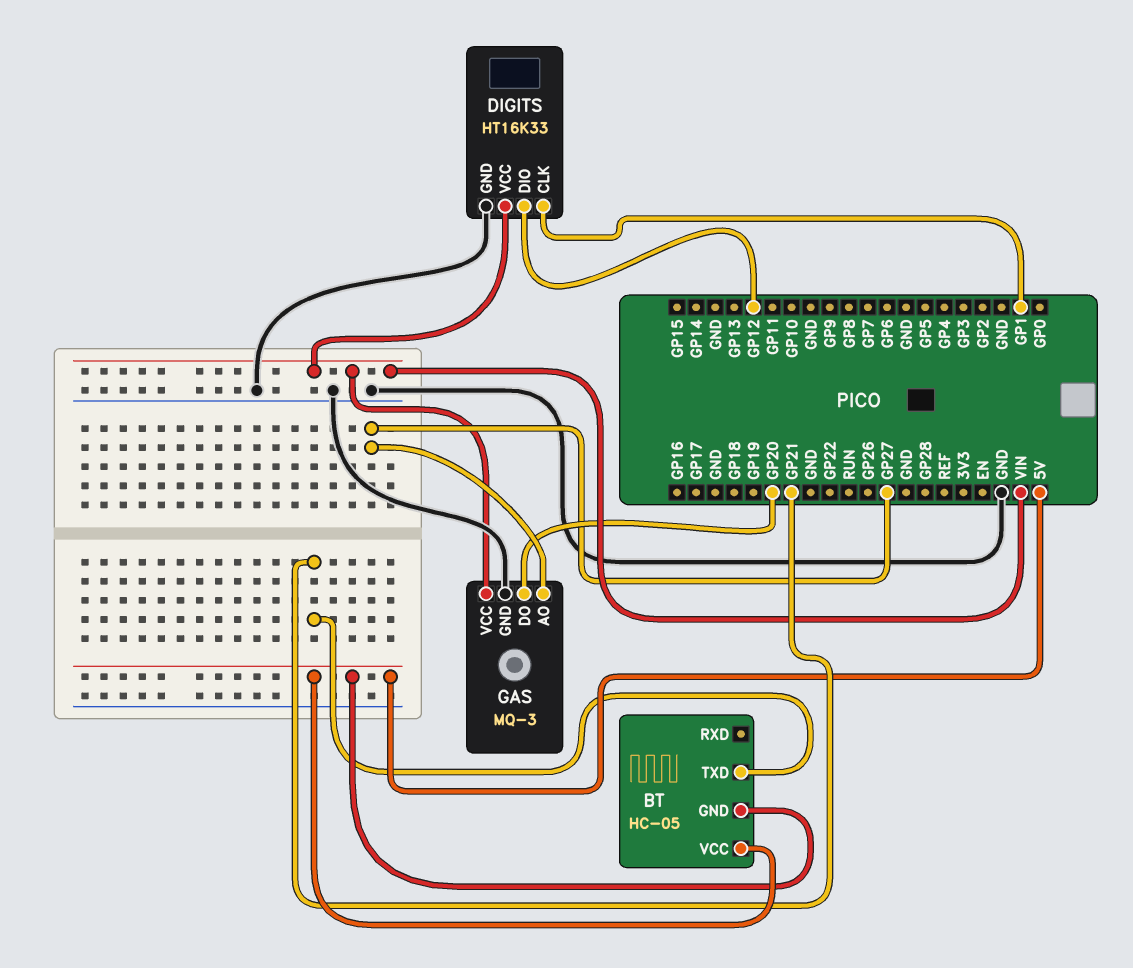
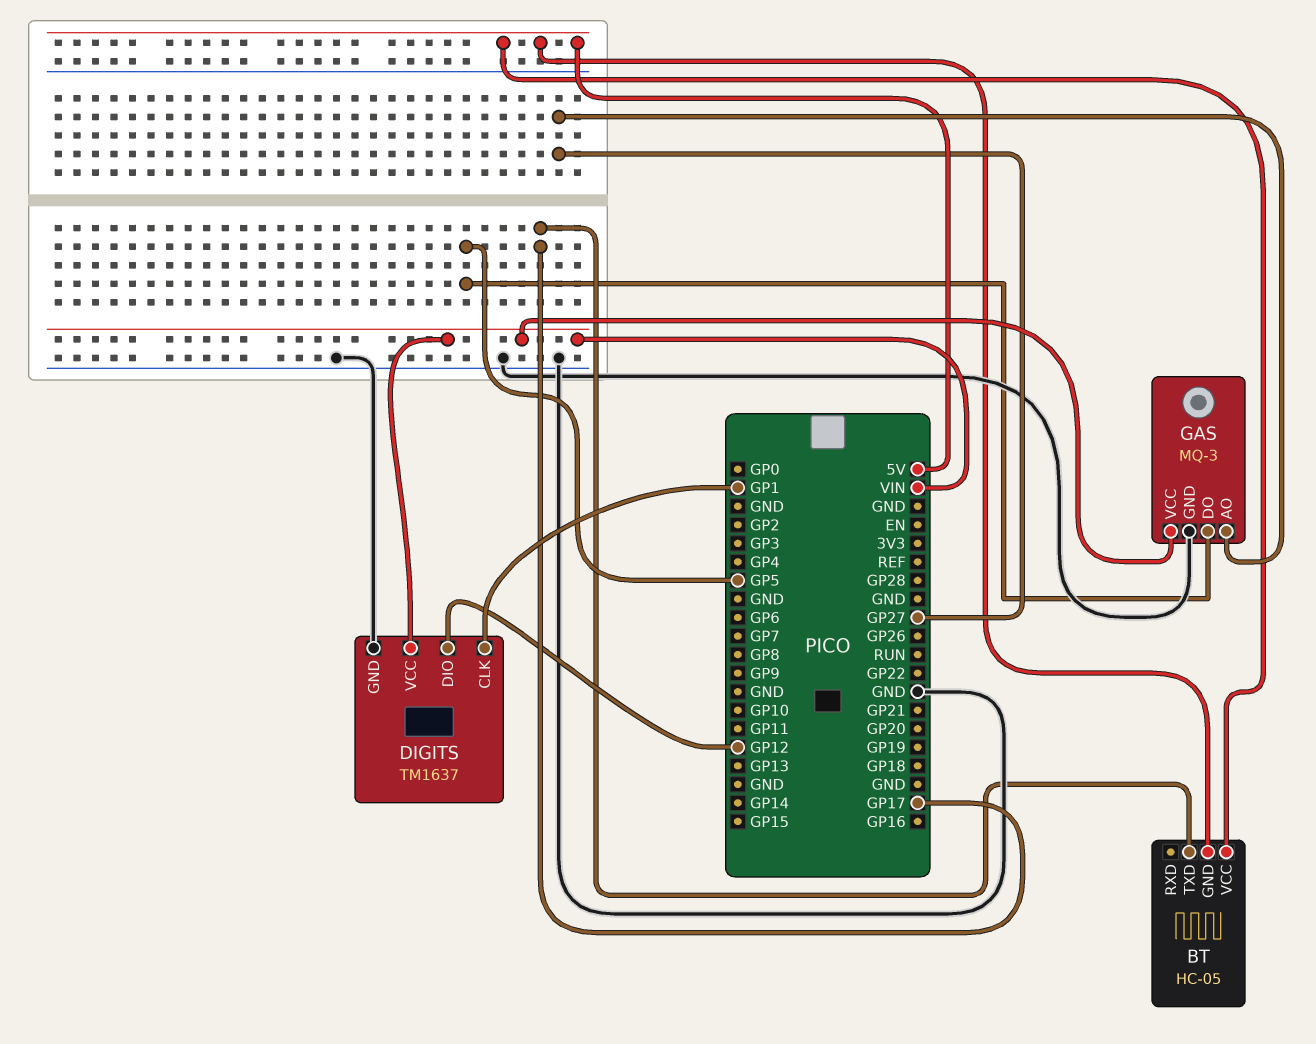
BT pin TXD: GP21 -> GP17
DIGITS: HT16K33 -> TM1637
GAS pin DO: GP20 -> GP5

